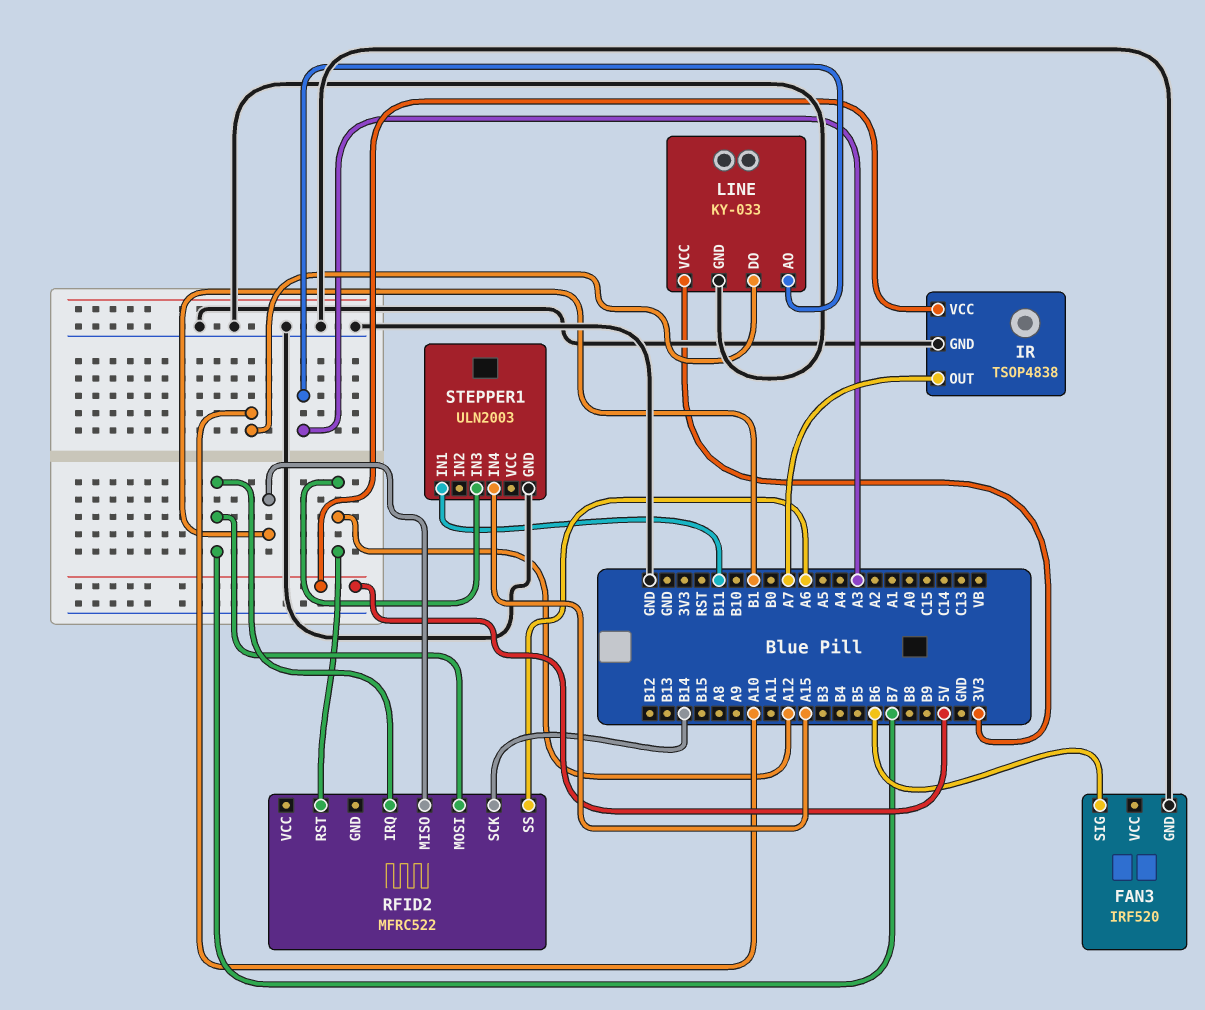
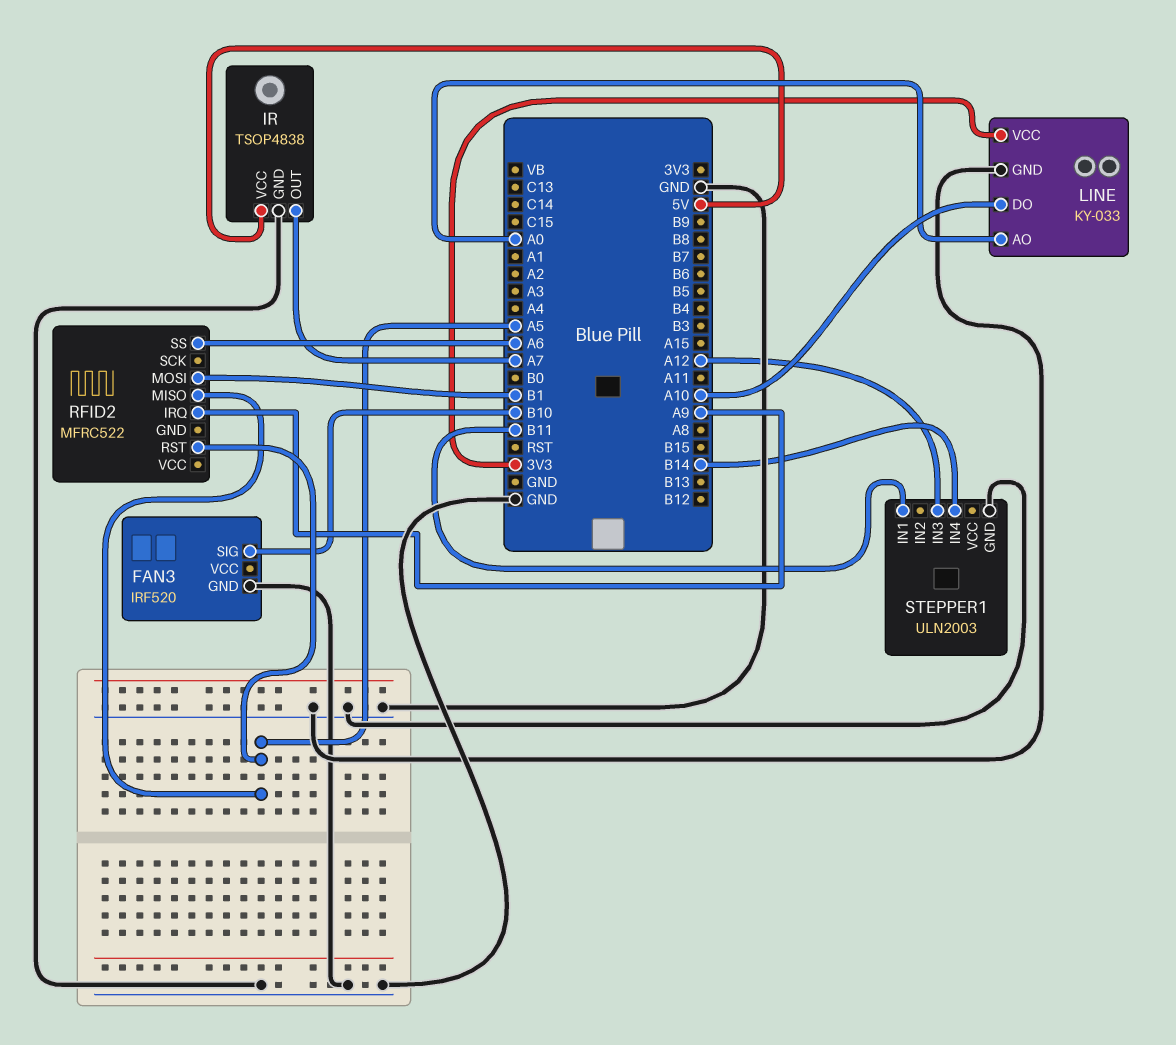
FAN3 pin SIG: B6 -> B10
LINE pin AO: A3 -> A0
RFID2 pin IRQ: B7 -> A9
RFID2 pin MISO: B1 -> A5
RFID2 pin MOSI: B7 -> B1
RFID2 pin RST: A12 -> A5
RFID2 pin SCK: B14 -> none
STEPPER1 pin IN4: A15 -> B14

